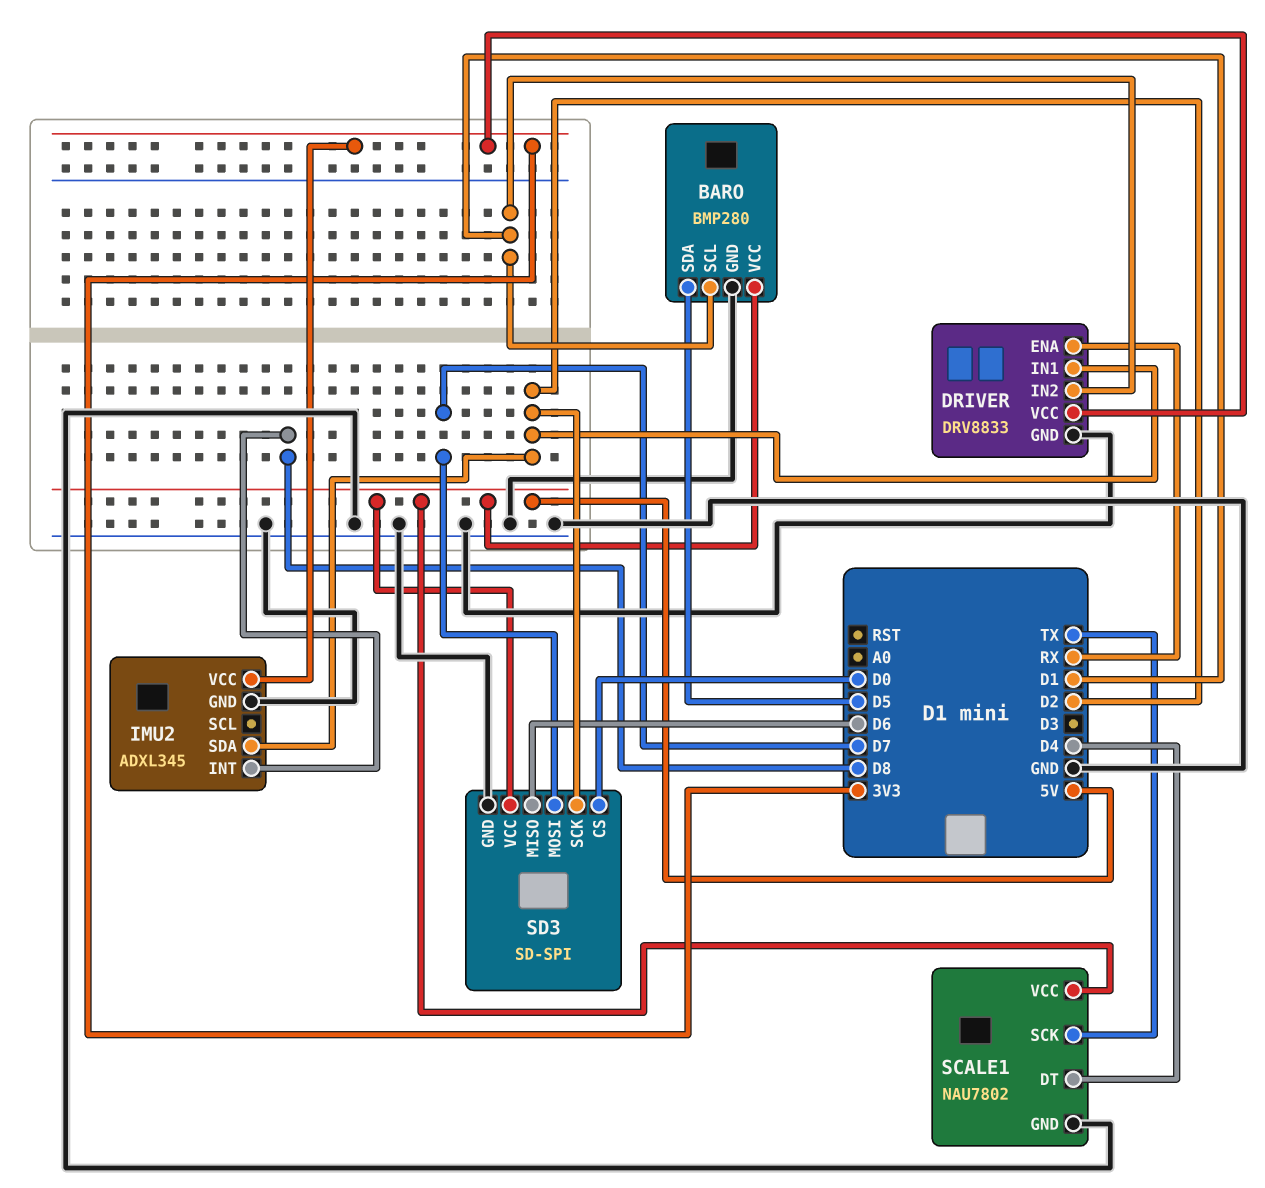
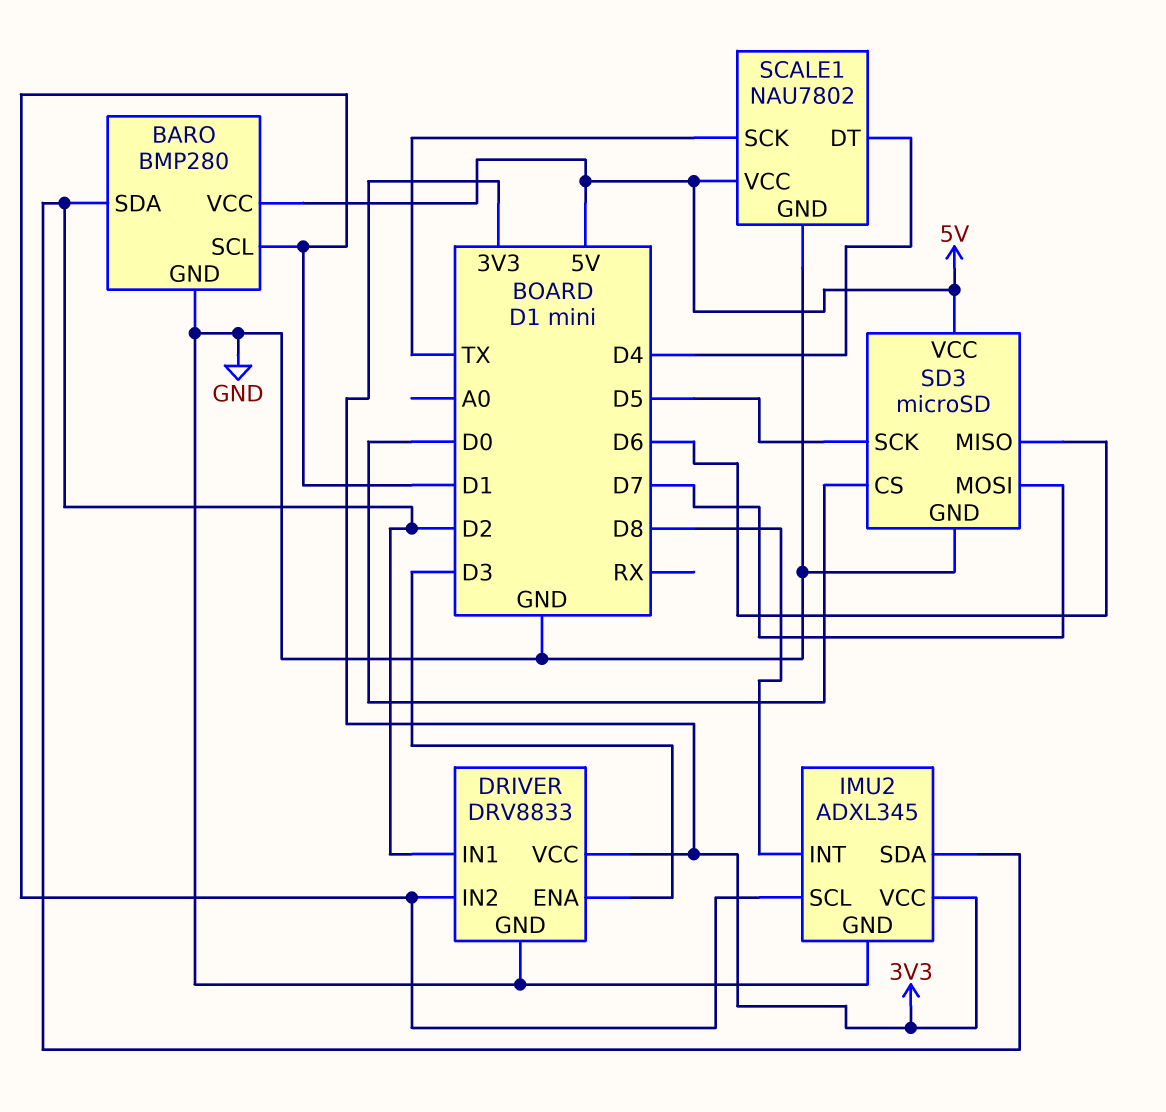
BARO pin SDA: D5 -> D2
DRIVER pin ENA: RX -> D3
IMU2 pin SCL: none -> D1
SD3: SD-SPI -> microSD
SD3 pin SCK: D2 -> D5

